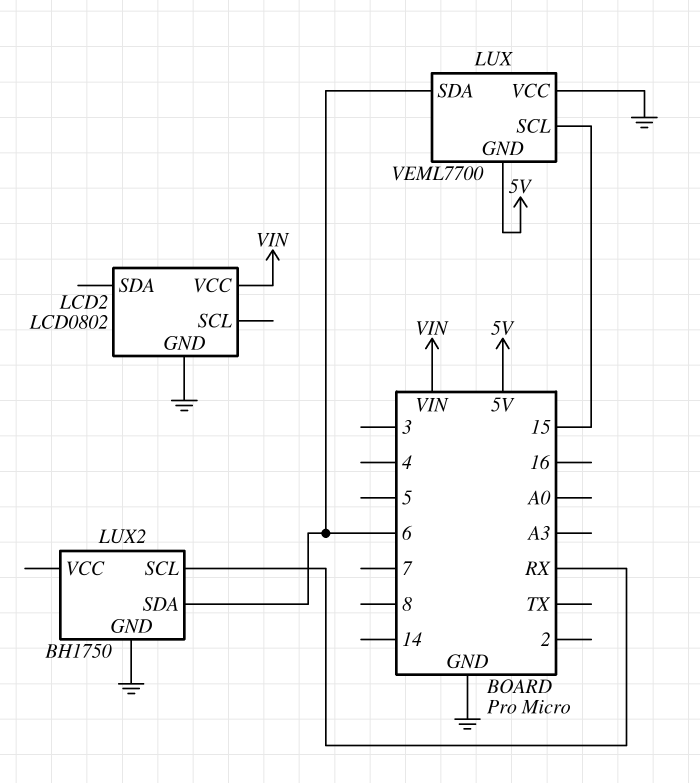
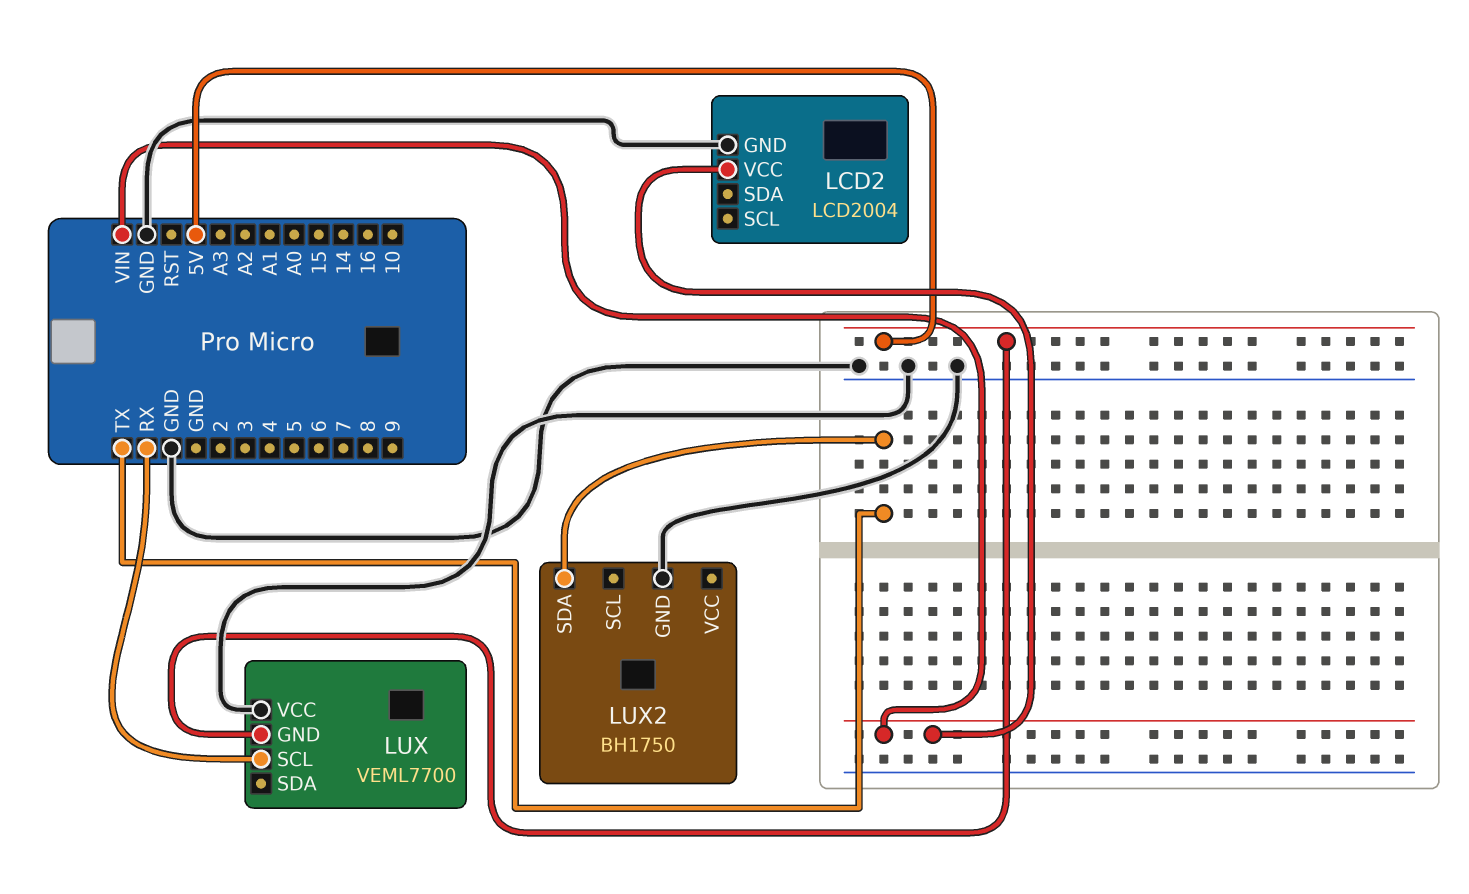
LCD2: LCD0802 -> LCD2004
LUX pin SCL: 15 -> RX
LUX pin SDA: 6 -> none
LUX2 pin SCL: RX -> none
LUX2 pin SDA: 6 -> TX

